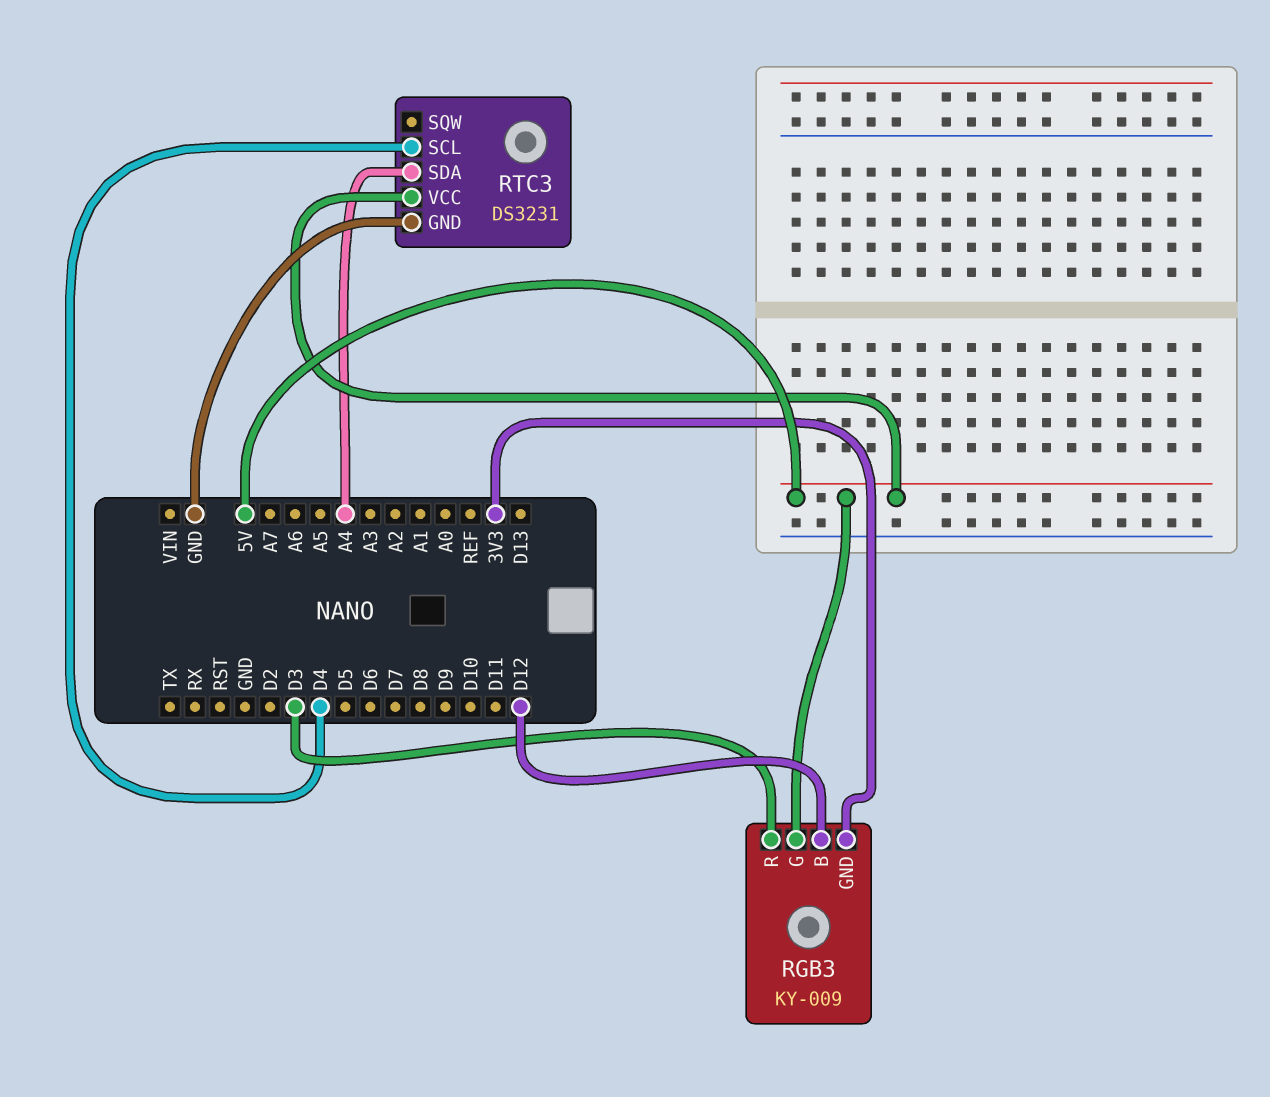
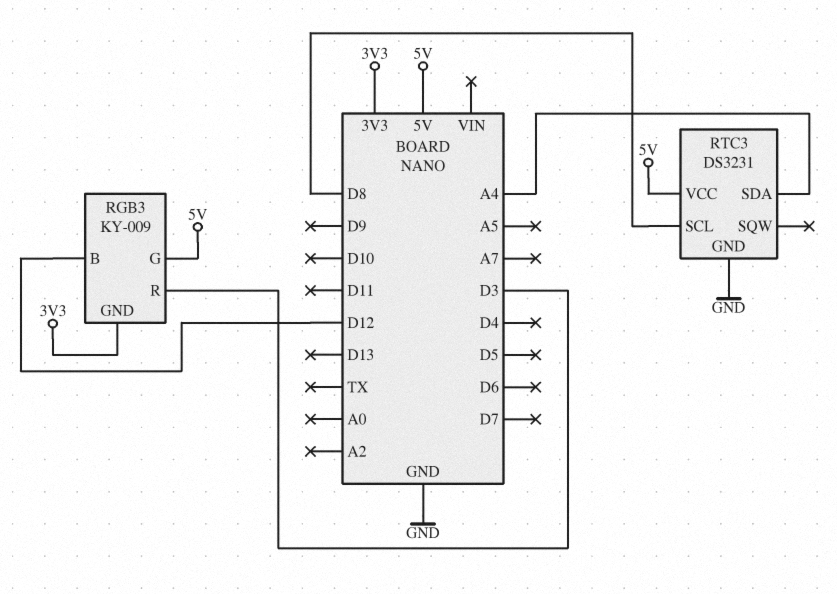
RTC3 pin SCL: D4 -> D8

